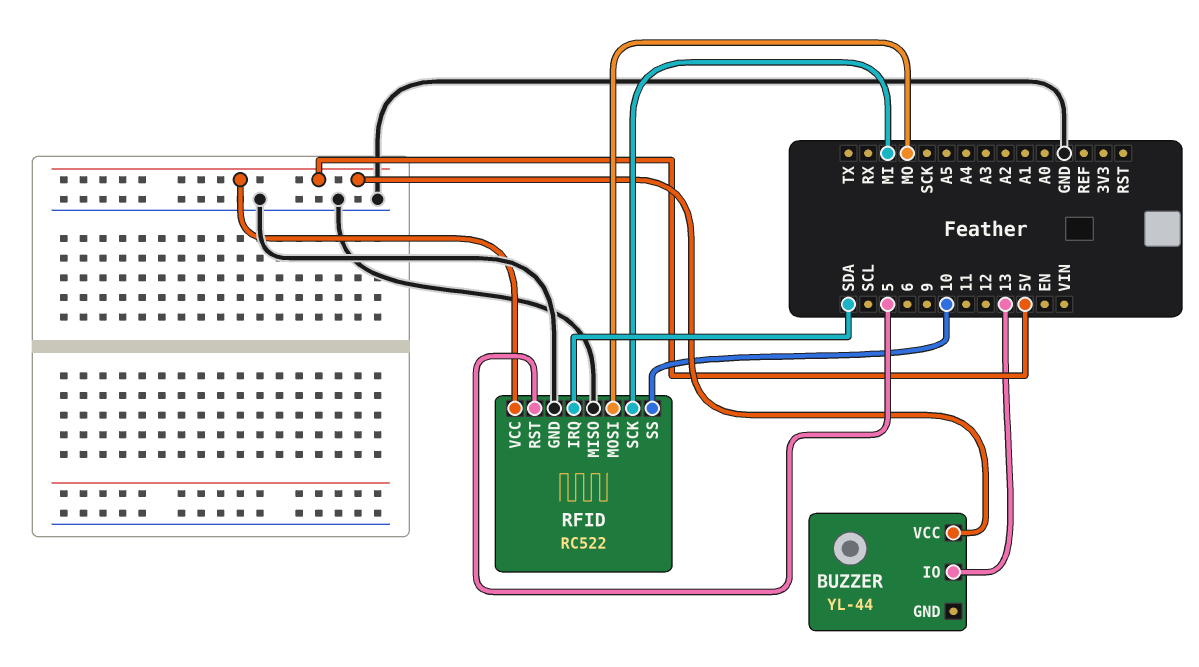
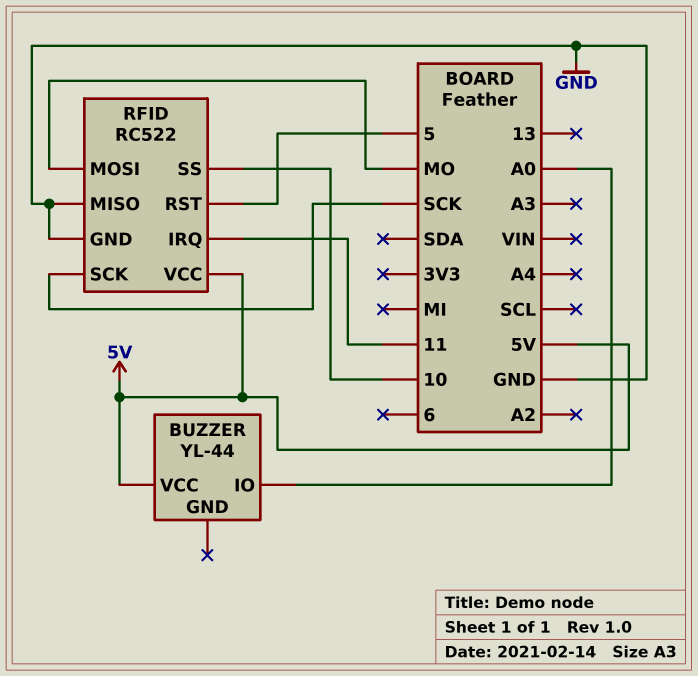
BUZZER pin IO: 13 -> A0
RFID pin IRQ: SDA -> 11
RFID pin SCK: MI -> SCK

